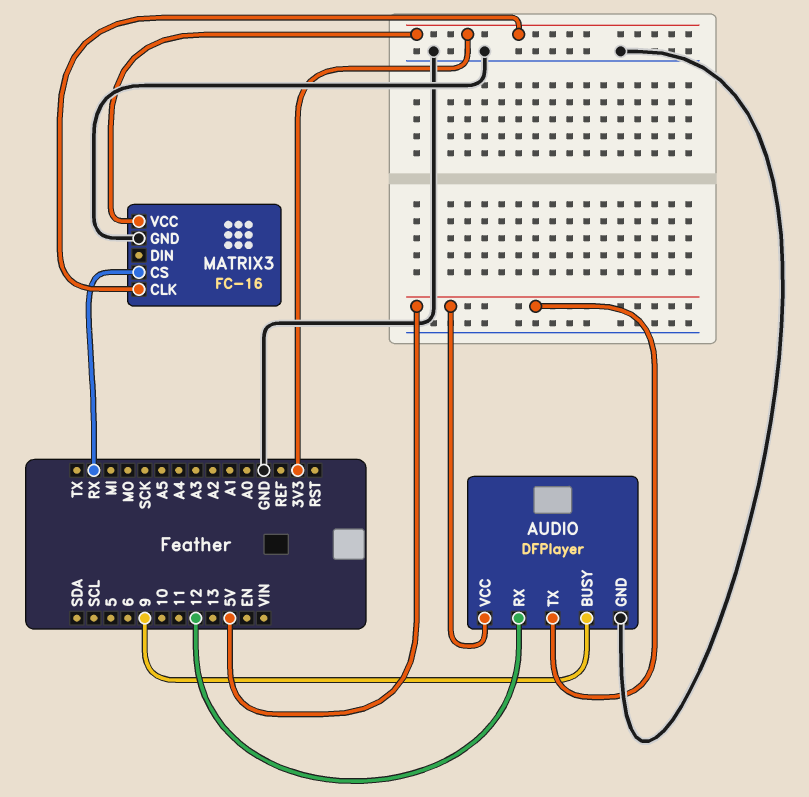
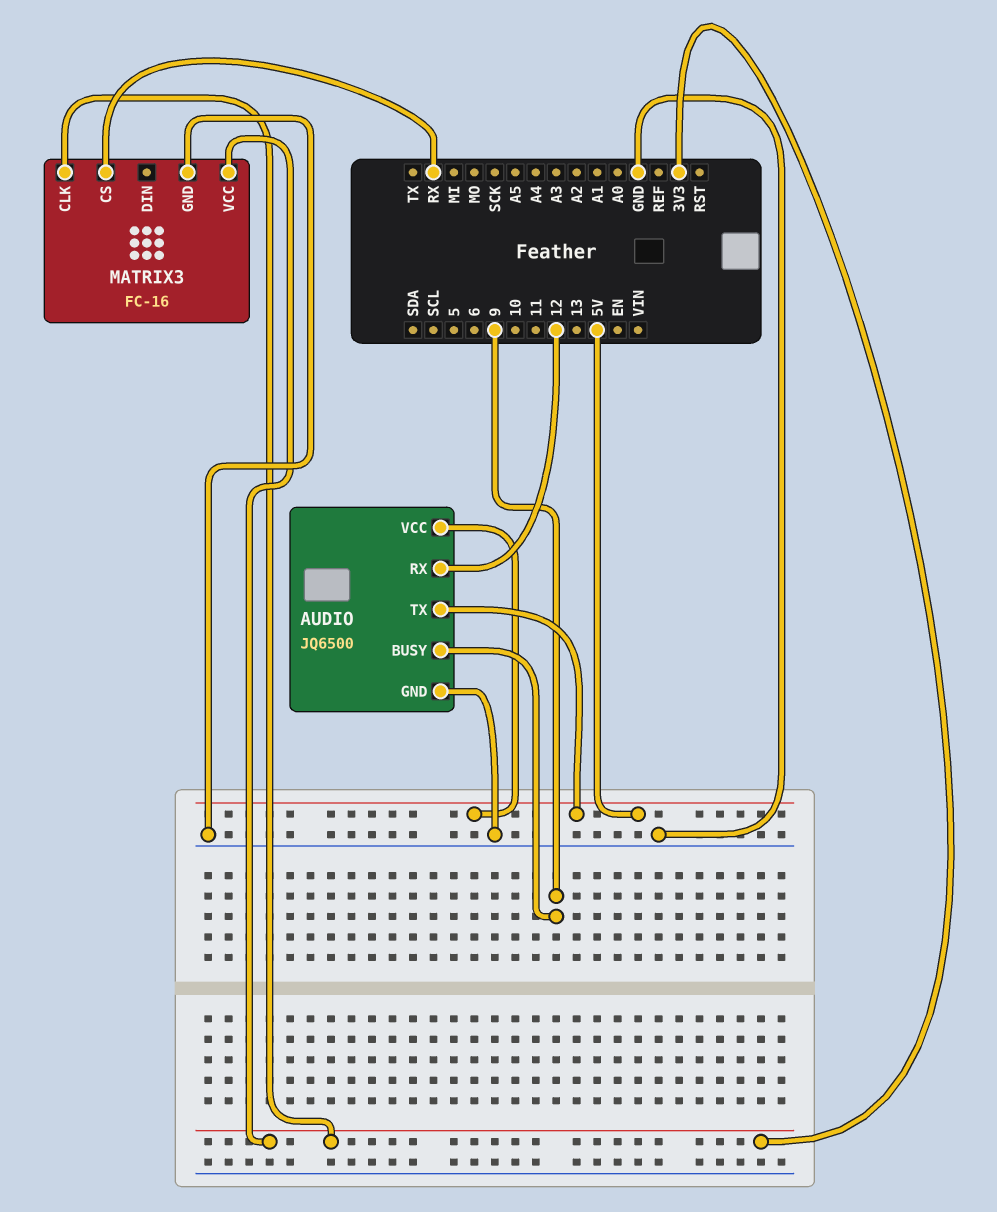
AUDIO: DFPlayer -> JQ6500

